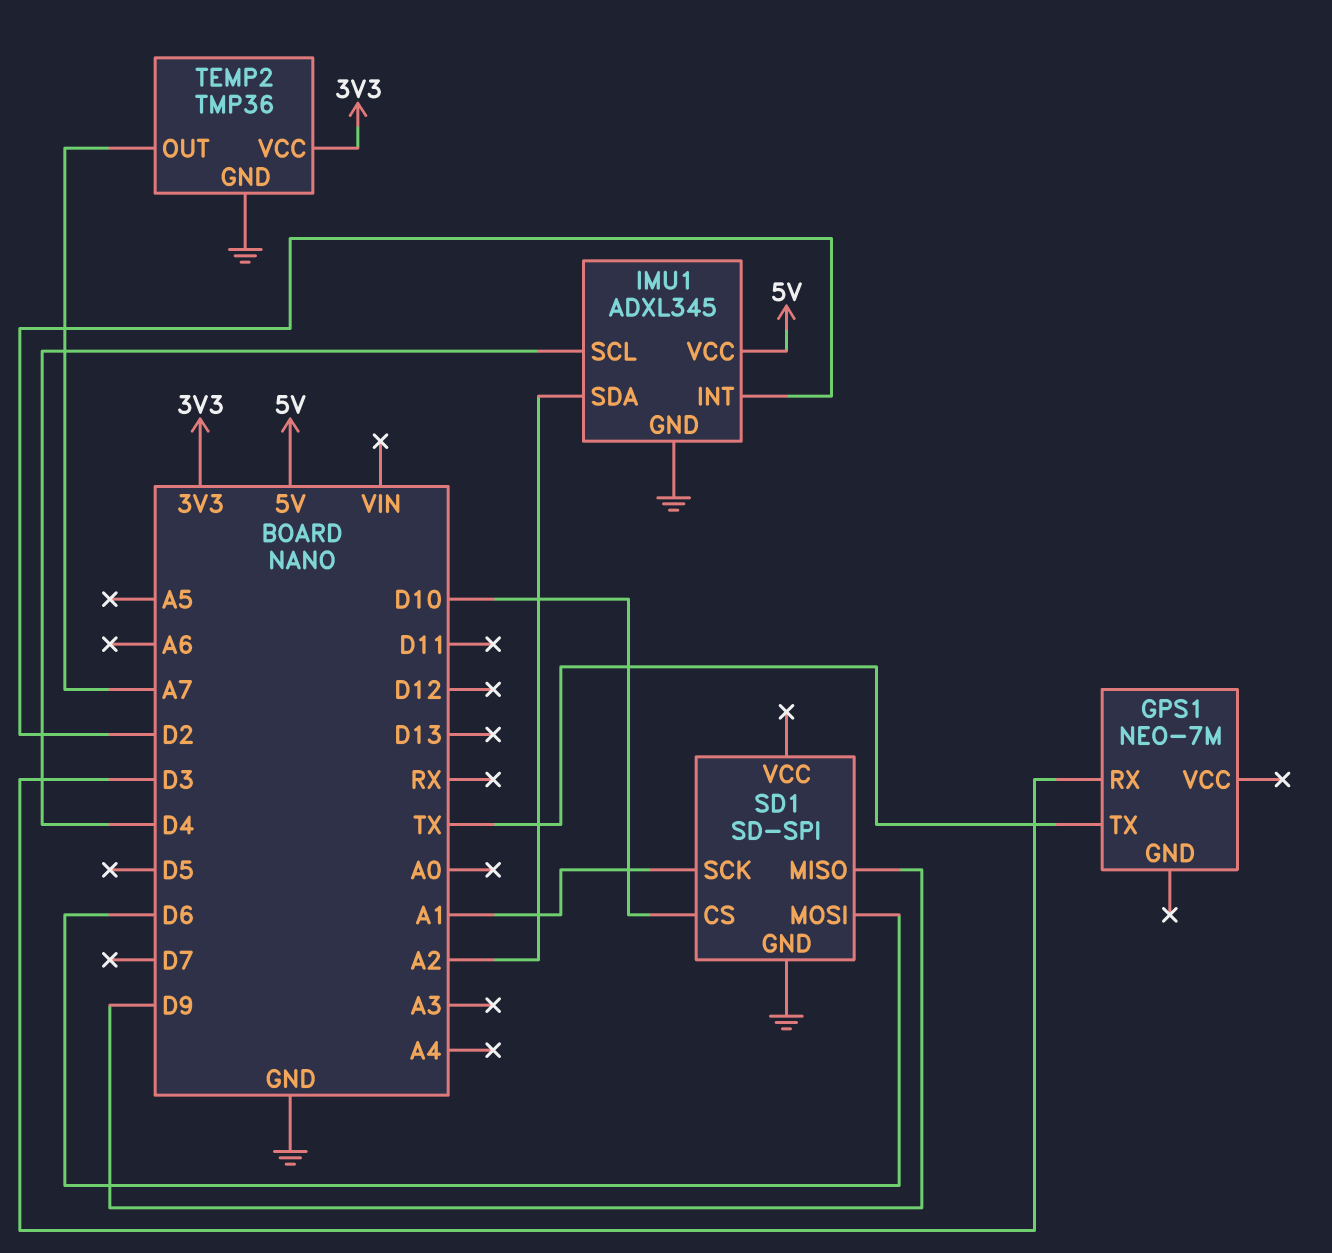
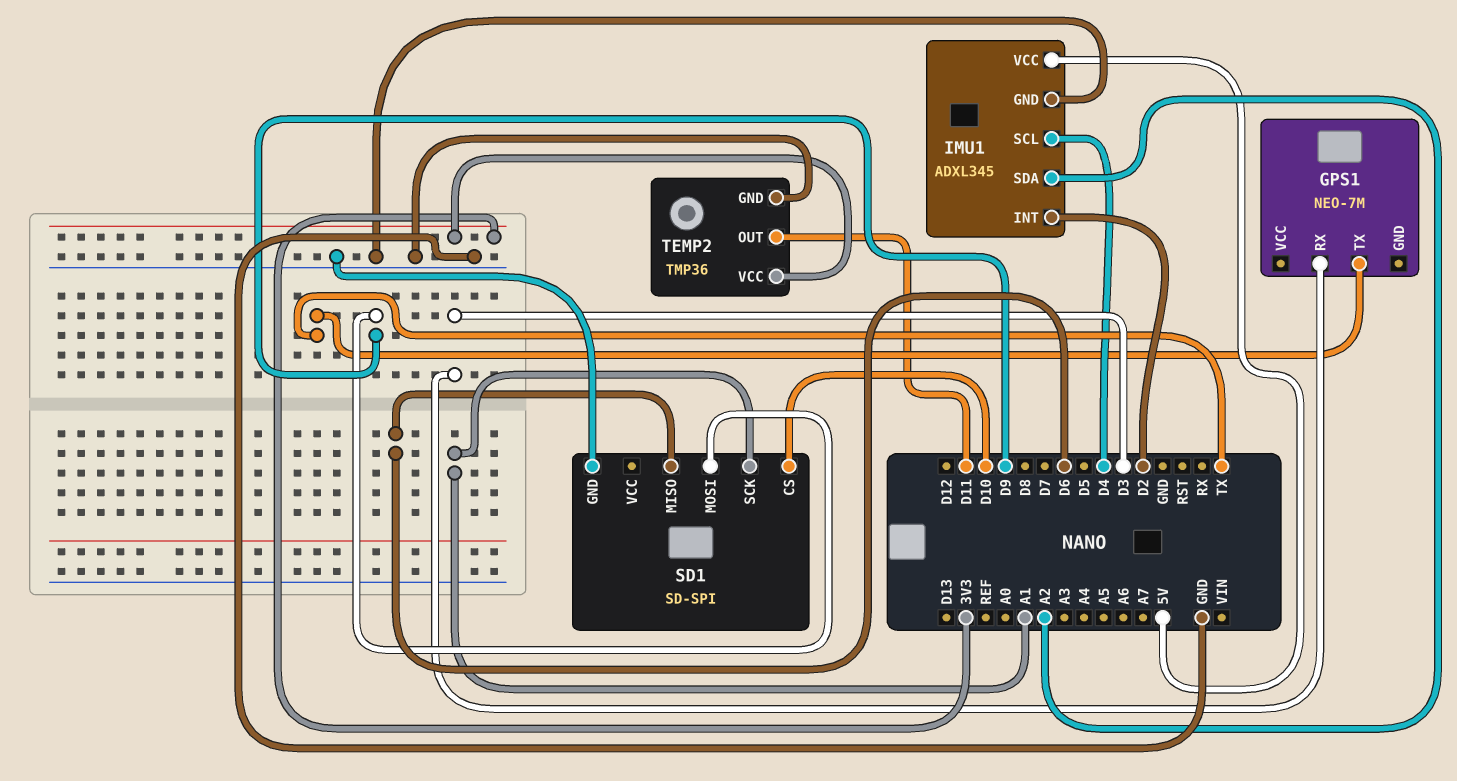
SD1 pin MISO: D9 -> D6
SD1 pin MOSI: D6 -> D9
TEMP2 pin OUT: A7 -> D11

